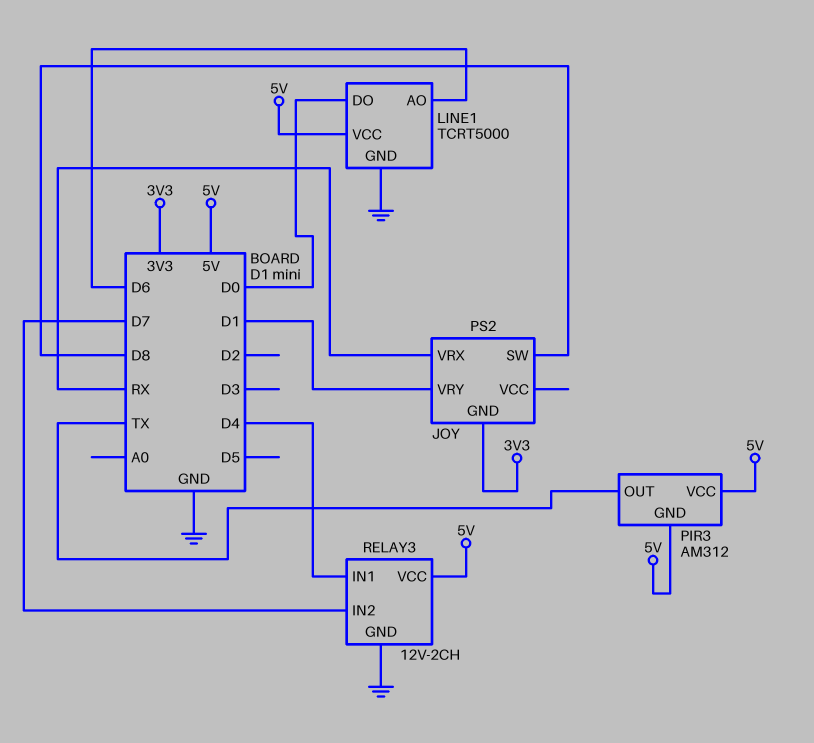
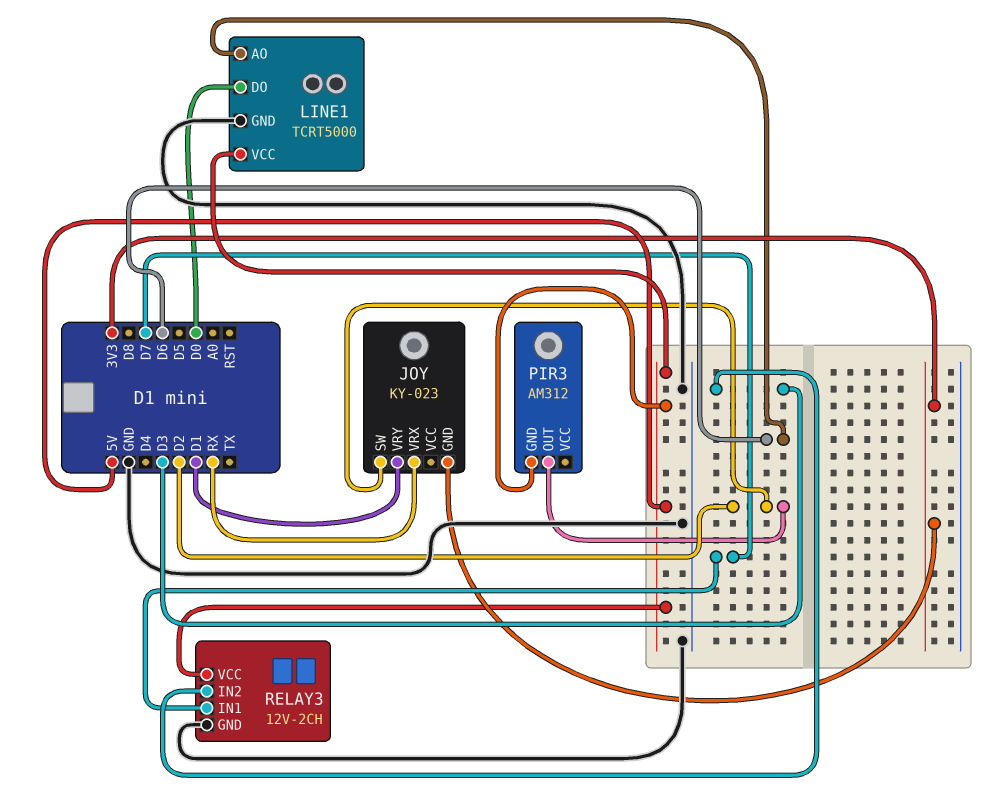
JOY: PS2 -> KY-023
JOY pin SW: D8 -> D2
PIR3 pin OUT: TX -> D2
PIR3 pin VCC: 5V -> none
RELAY3 pin IN1: D4 -> D7
RELAY3 pin IN2: D7 -> D3

